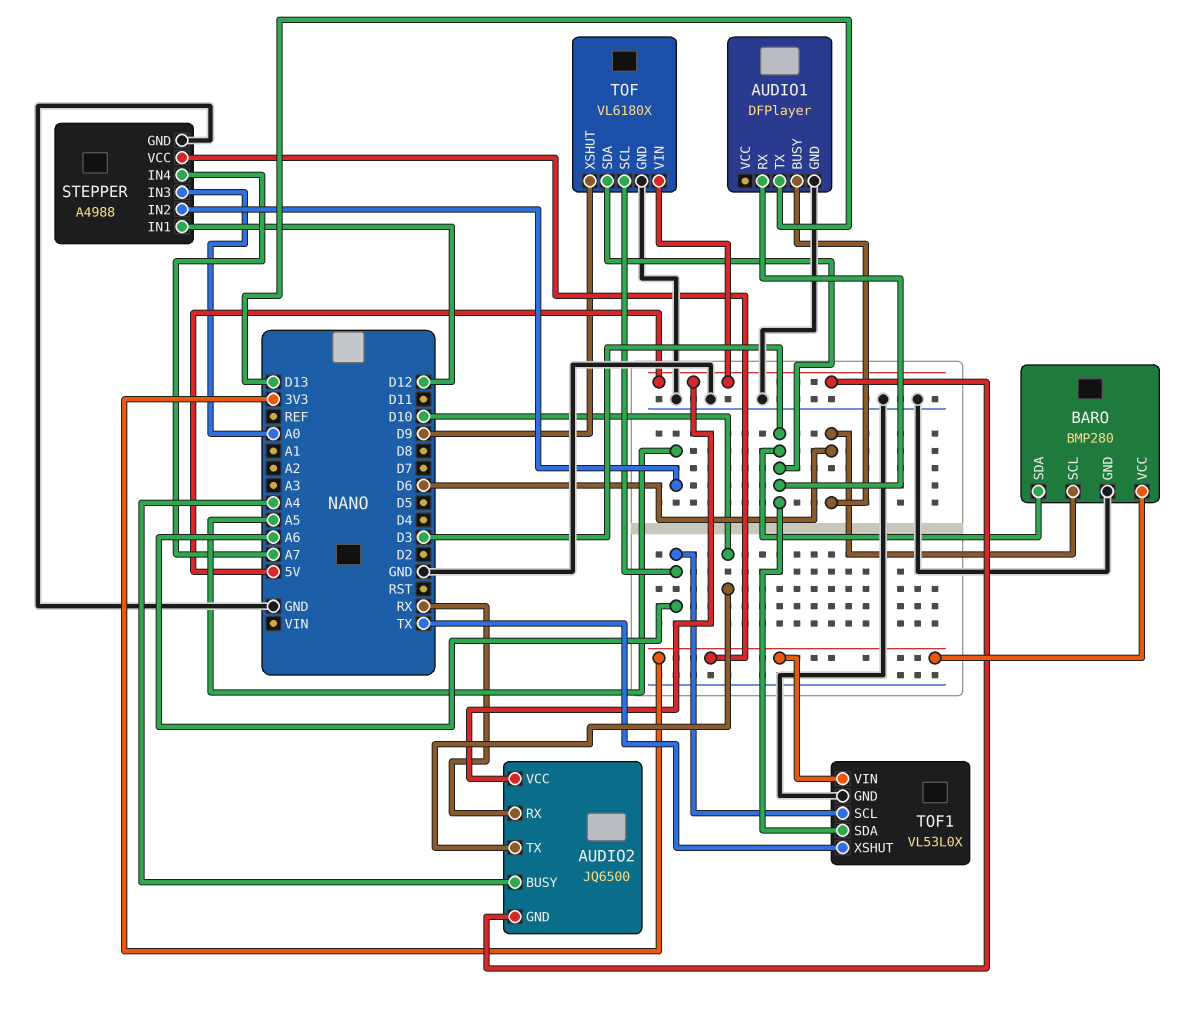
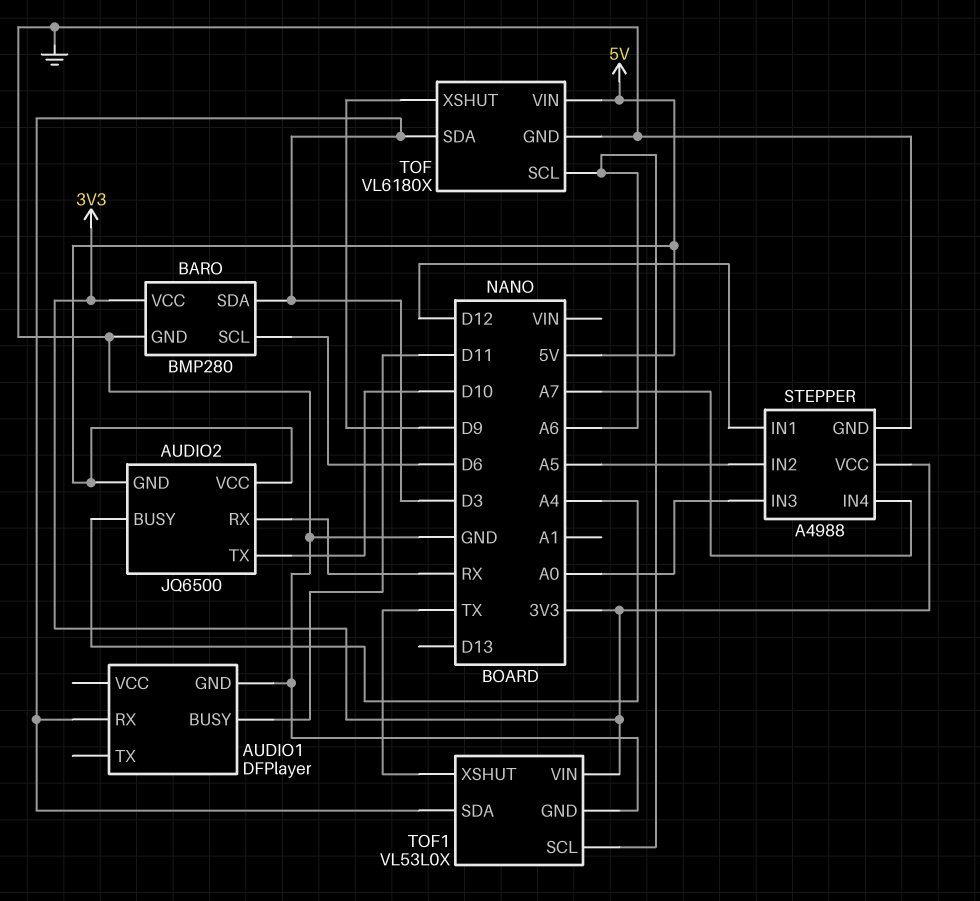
AUDIO1 pin BUSY: D6 -> D11
AUDIO1 pin TX: D13 -> none

